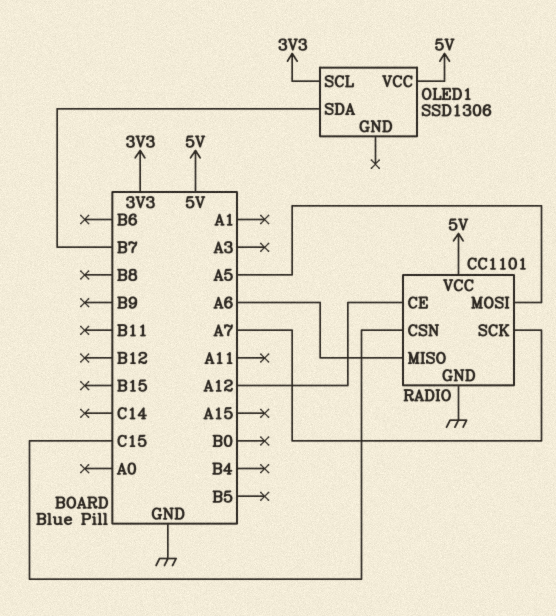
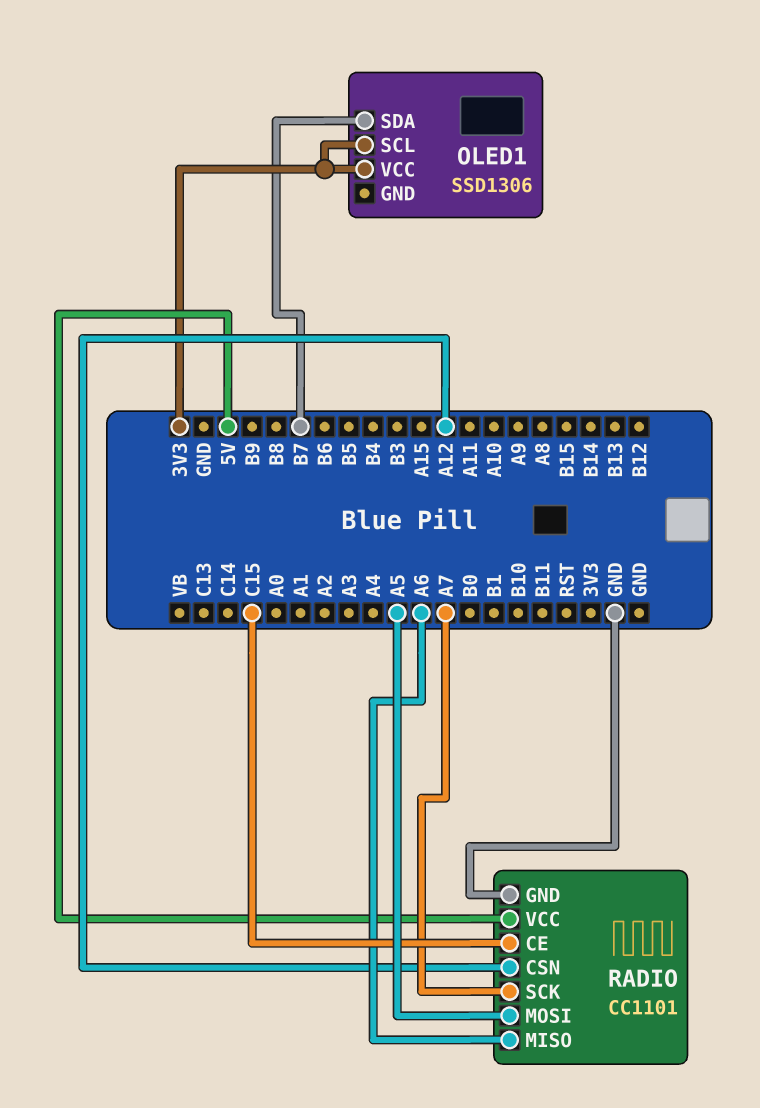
OLED1 pin VCC: 5V -> 3V3
RADIO pin CE: A12 -> C15
RADIO pin CSN: C15 -> A12

